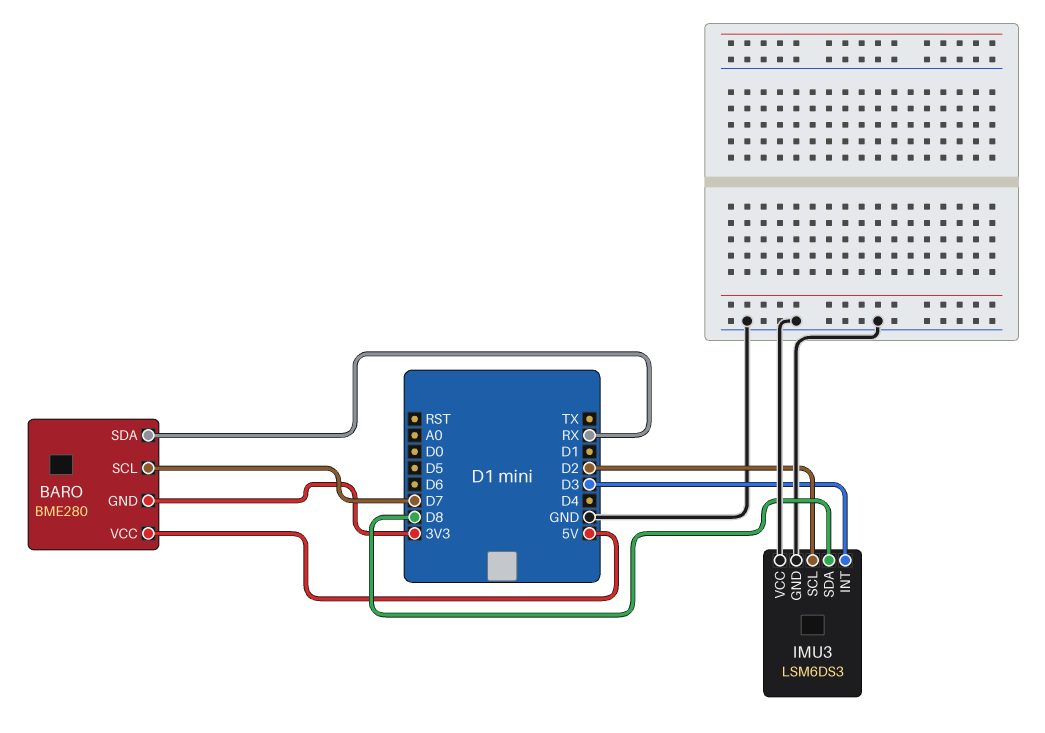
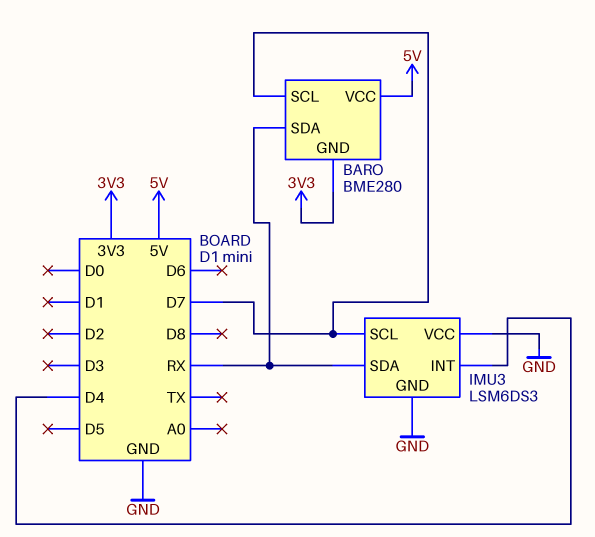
IMU3 pin INT: D3 -> D4
IMU3 pin SCL: D2 -> D7
IMU3 pin SDA: D8 -> RX

